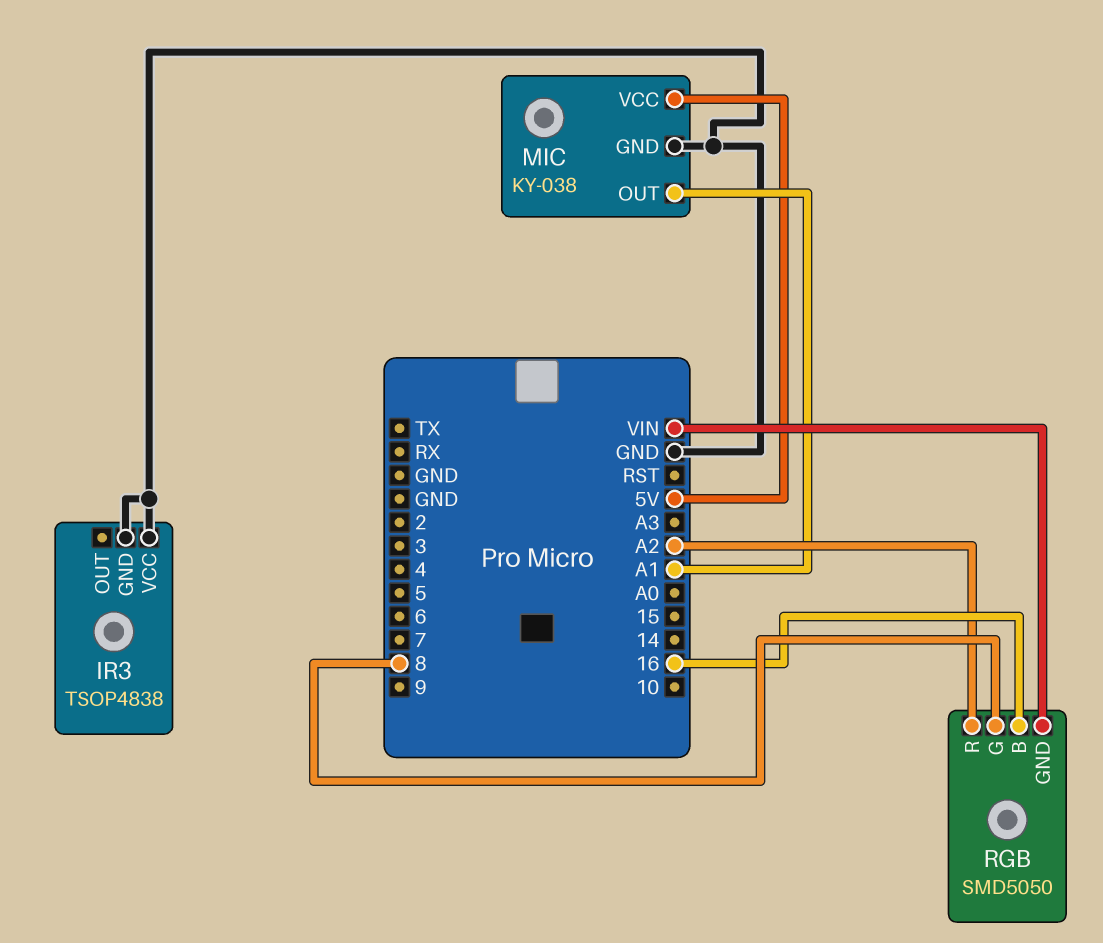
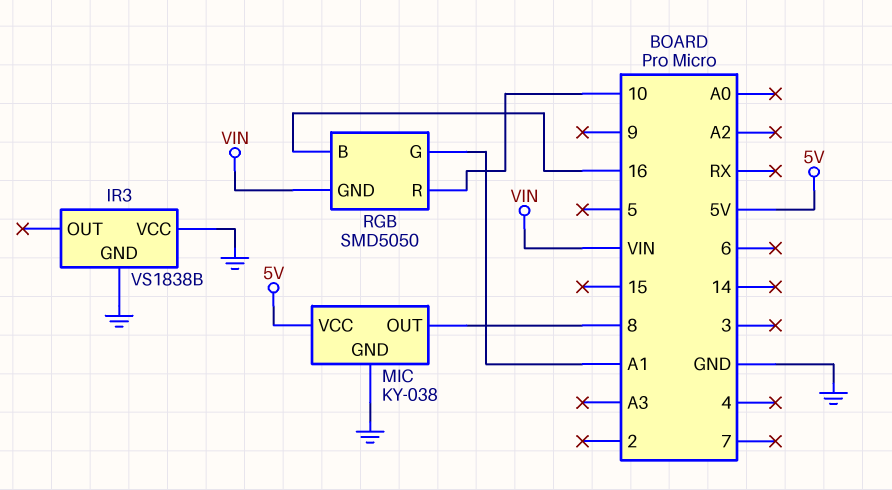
IR3: TSOP4838 -> VS1838B
MIC pin OUT: A1 -> 8
RGB pin G: 8 -> A1
RGB pin R: A2 -> 10

